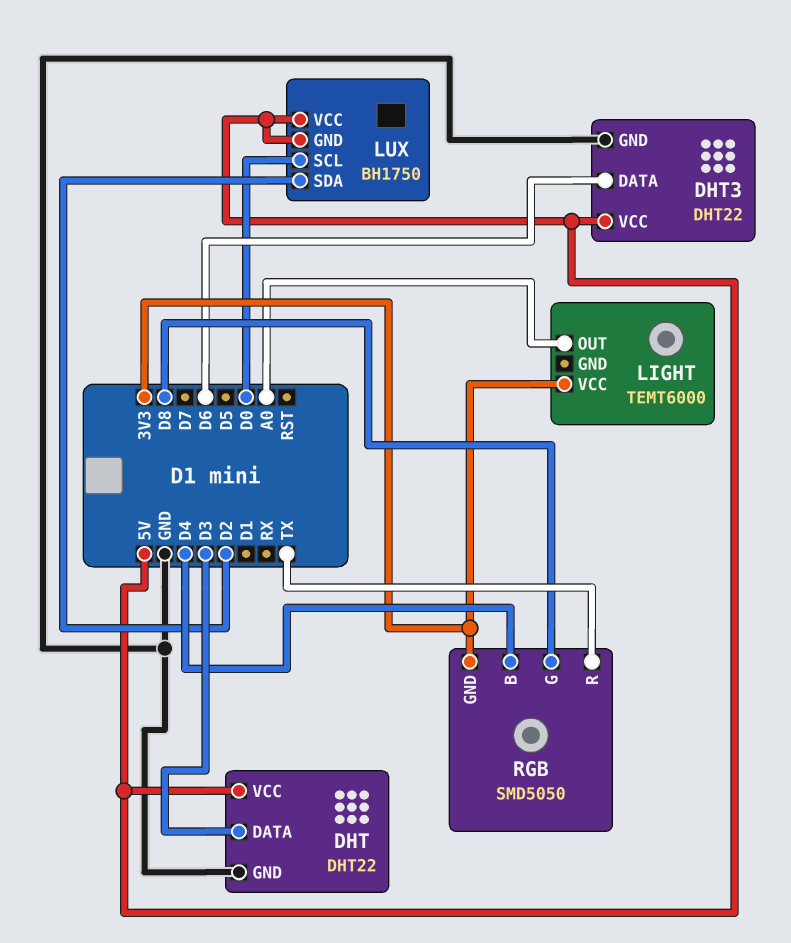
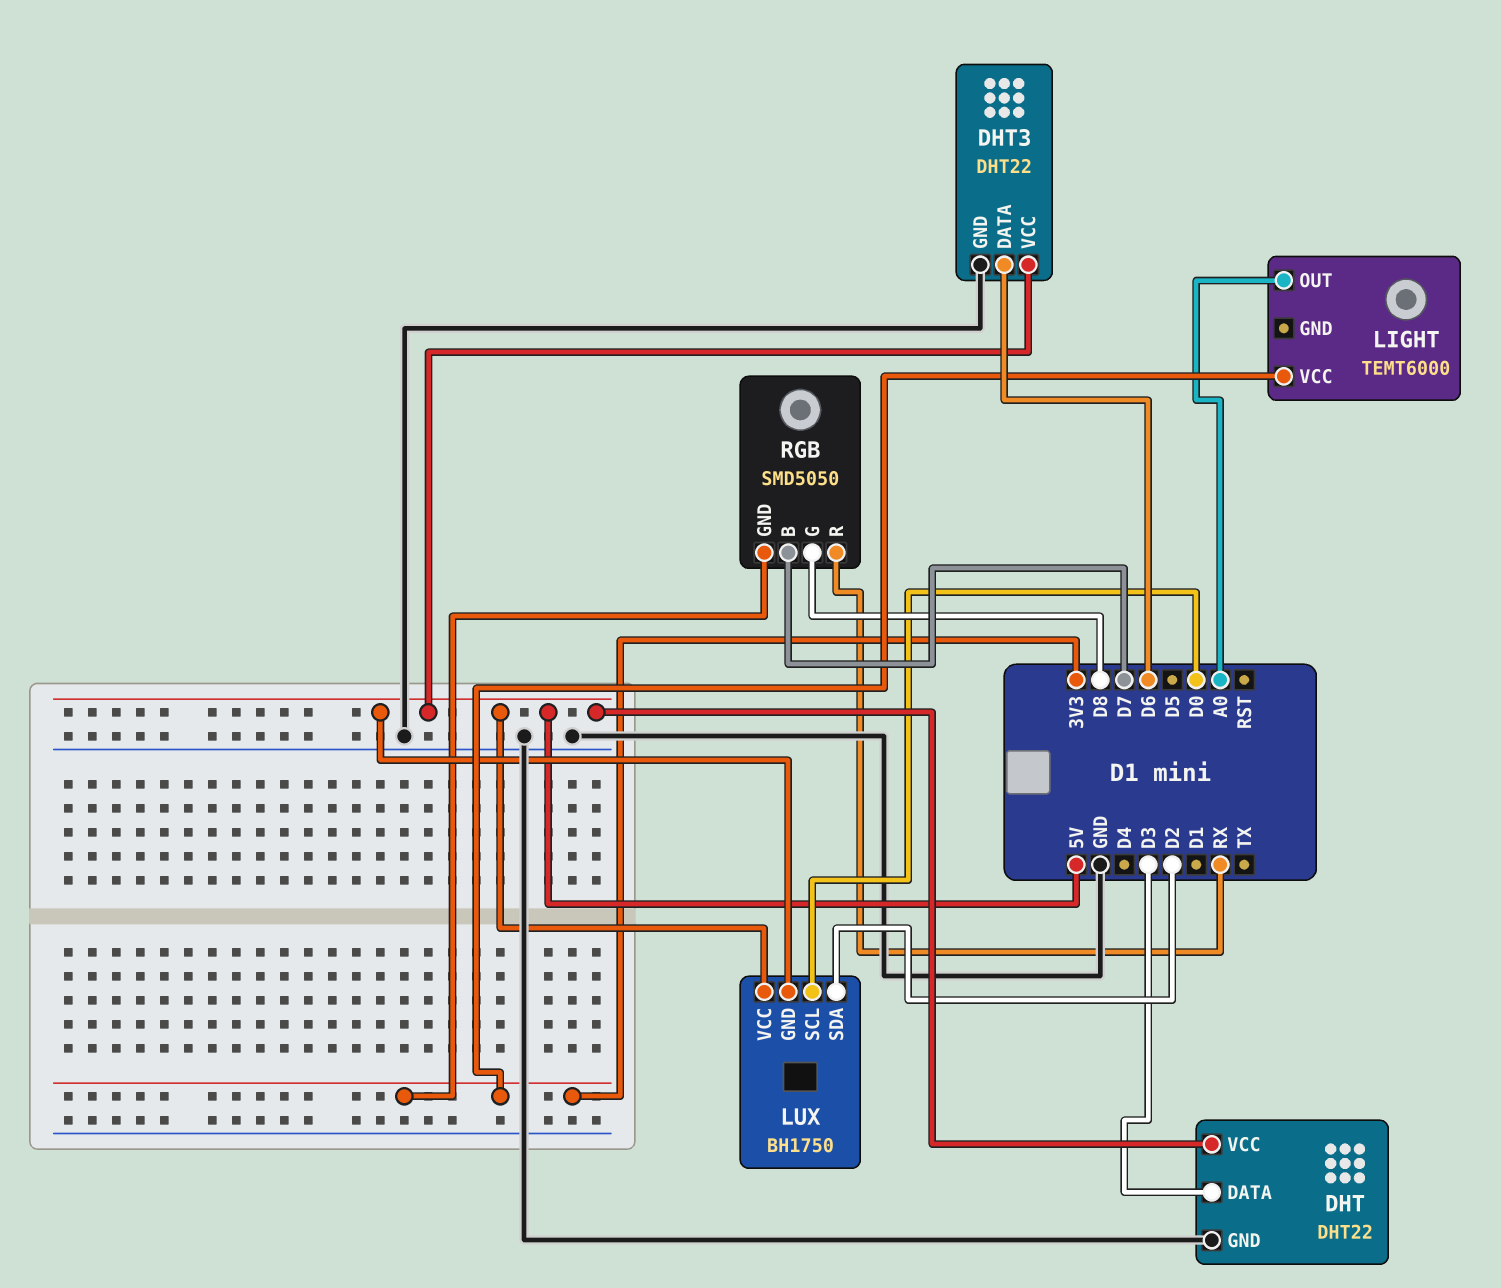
RGB pin B: D4 -> D7
RGB pin R: TX -> RX

